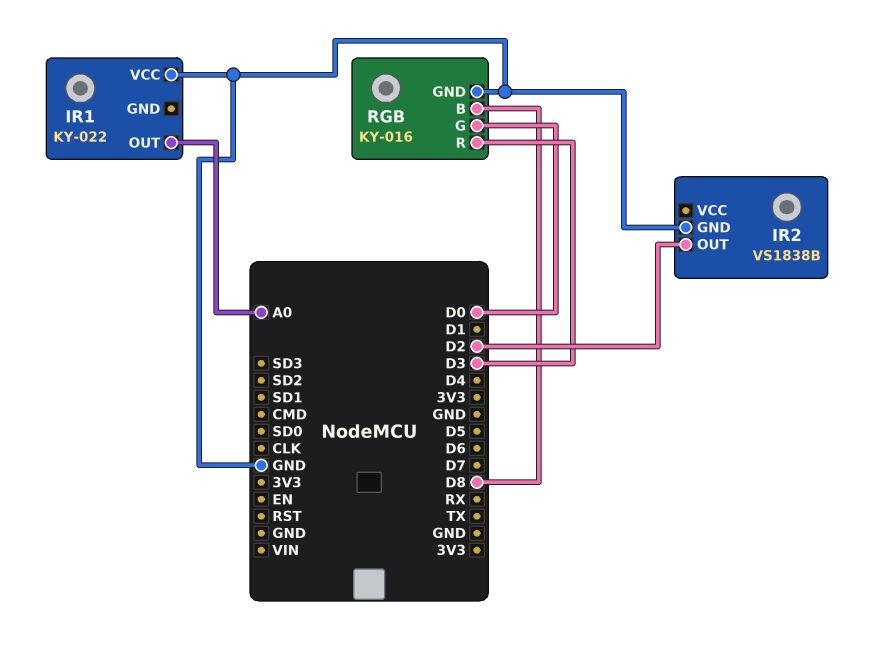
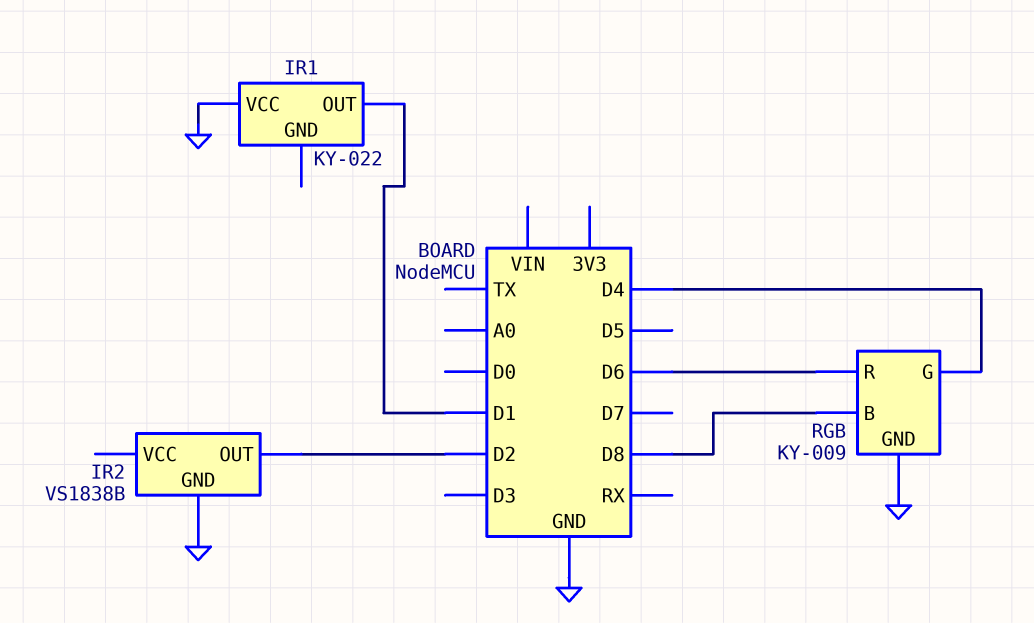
IR1 pin OUT: A0 -> D1
RGB: KY-016 -> KY-009
RGB pin G: D0 -> D4
RGB pin R: D3 -> D6

